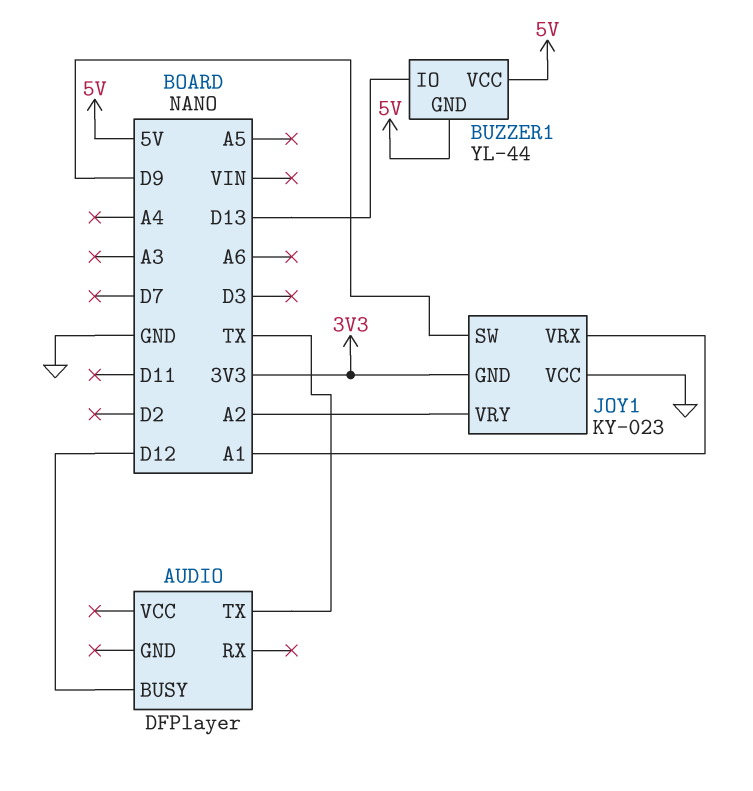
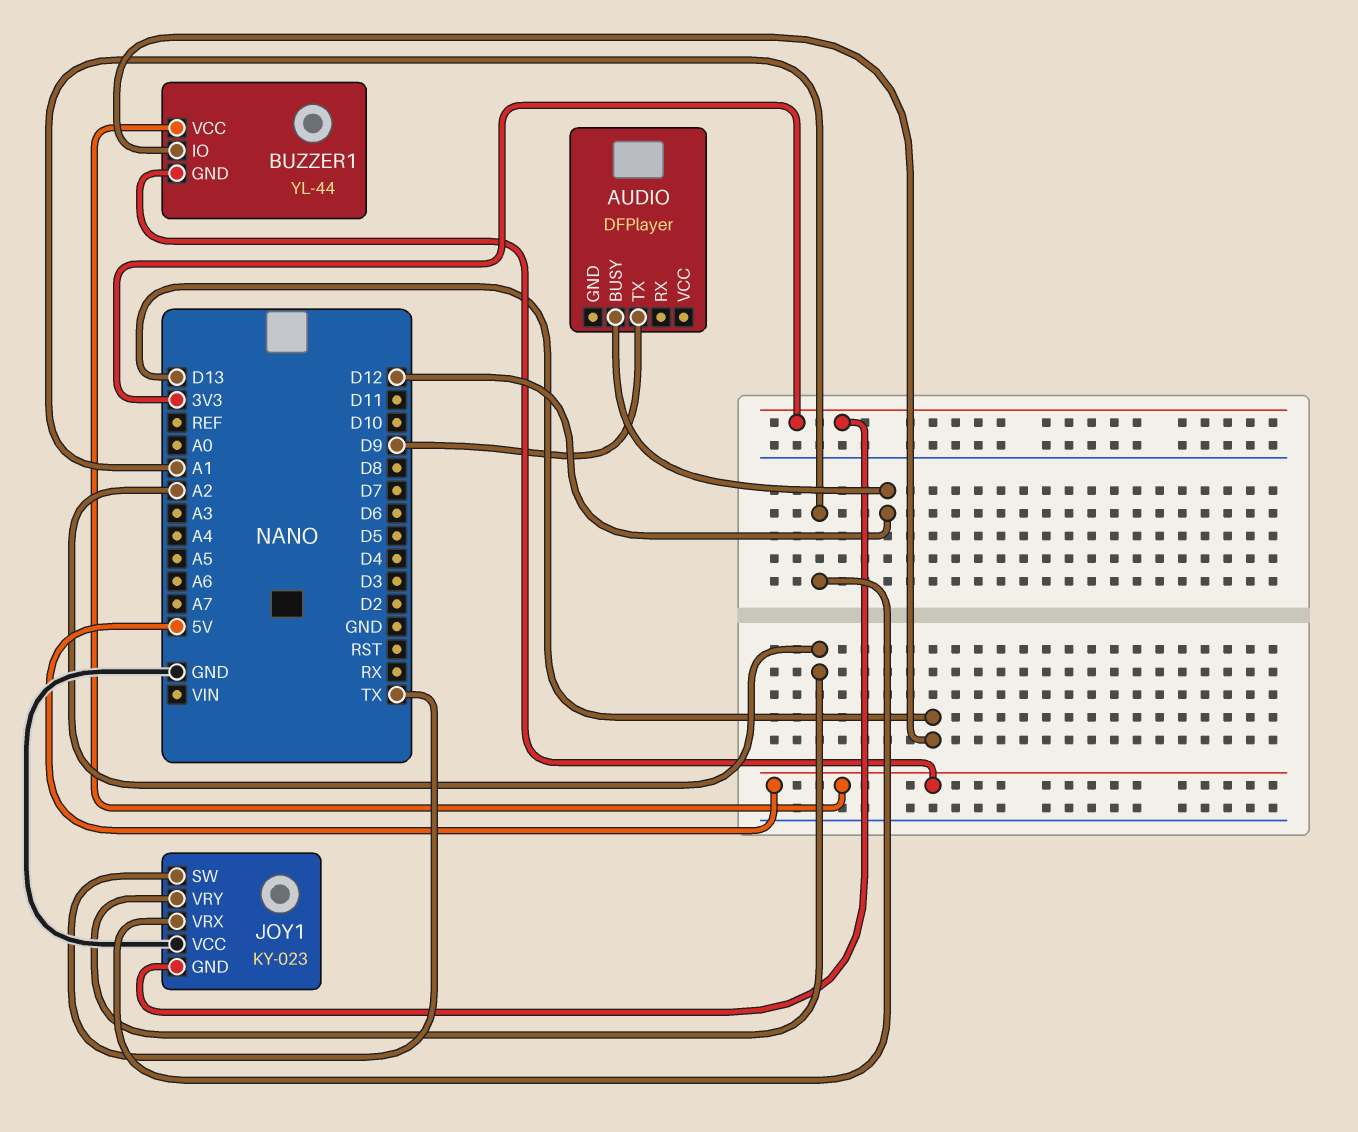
AUDIO pin TX: TX -> D9
JOY1 pin SW: D9 -> TX

